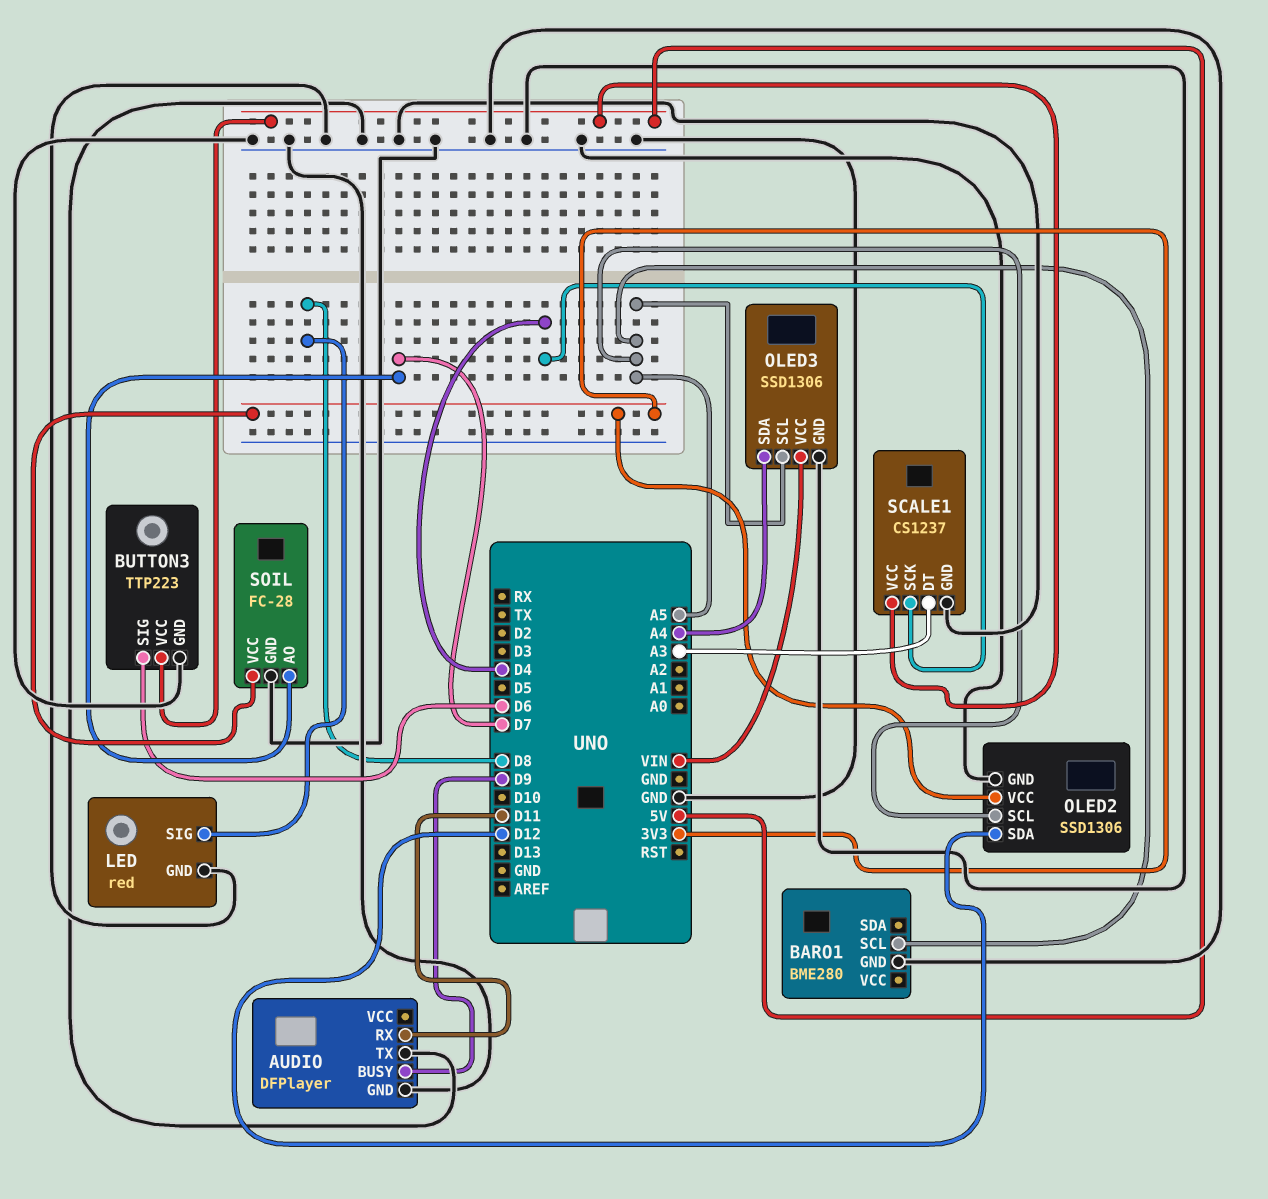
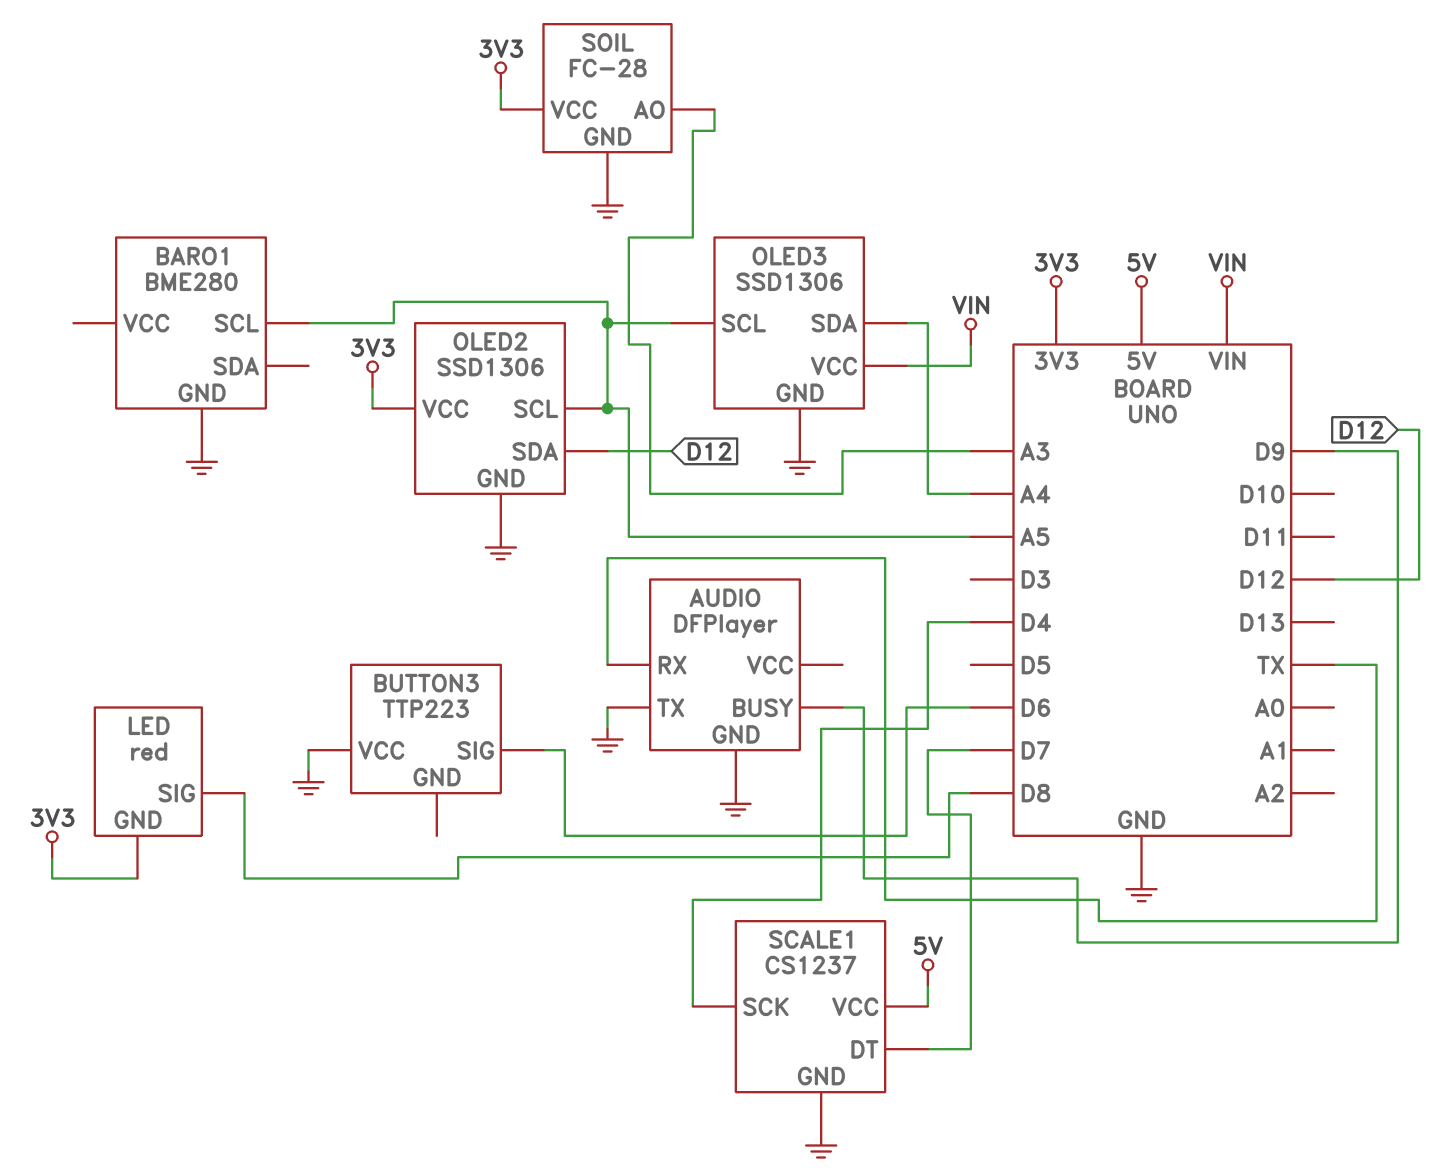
AUDIO pin RX: D11 -> TX
BUTTON3 pin GND: GND -> none
BUTTON3 pin VCC: 5V -> GND
LED pin GND: GND -> 3V3
SCALE1 pin DT: A3 -> D7
SOIL pin AO: D7 -> A3

